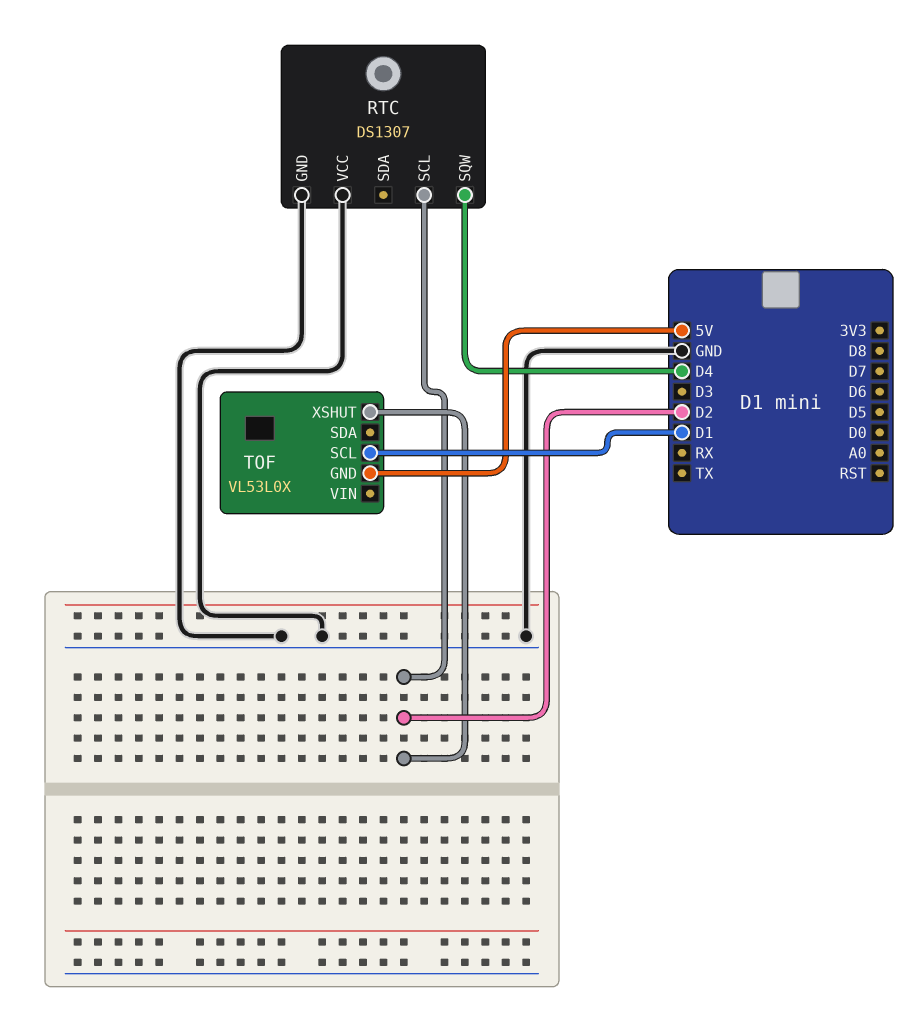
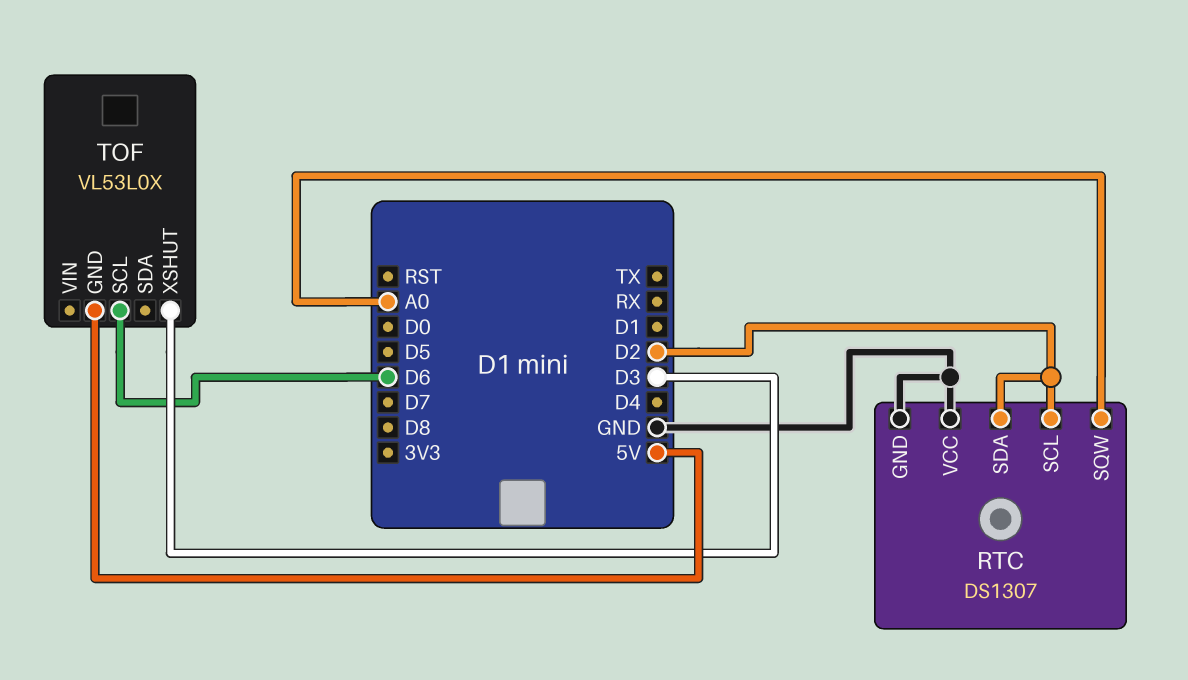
RTC pin SDA: none -> D2
RTC pin SQW: D4 -> A0
TOF pin SCL: D1 -> D6
TOF pin XSHUT: D2 -> D3

